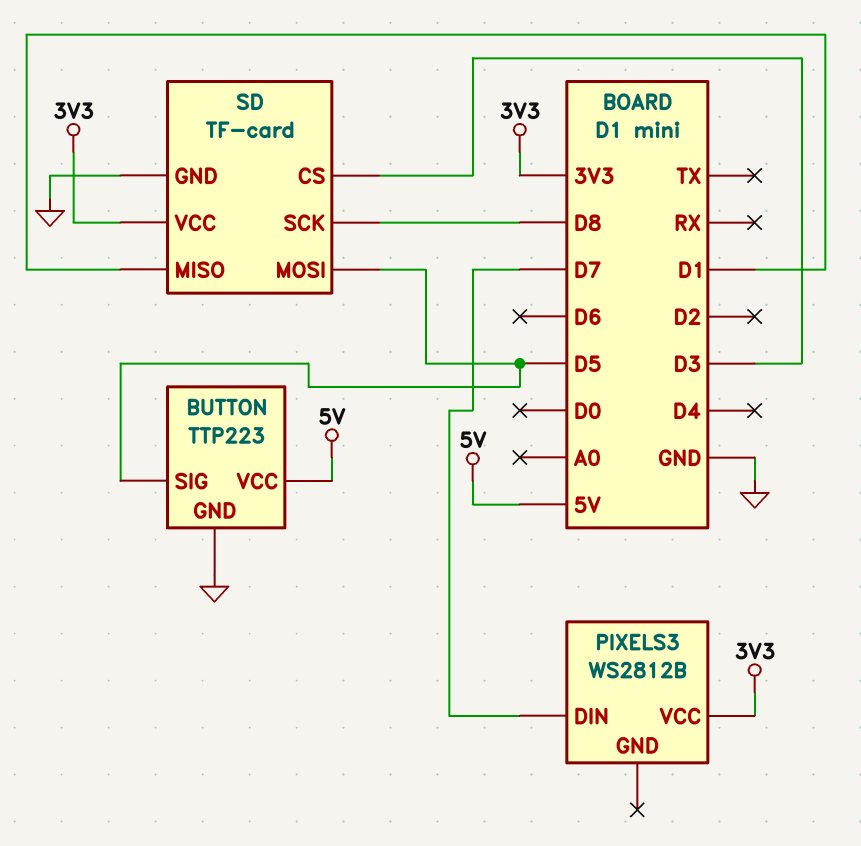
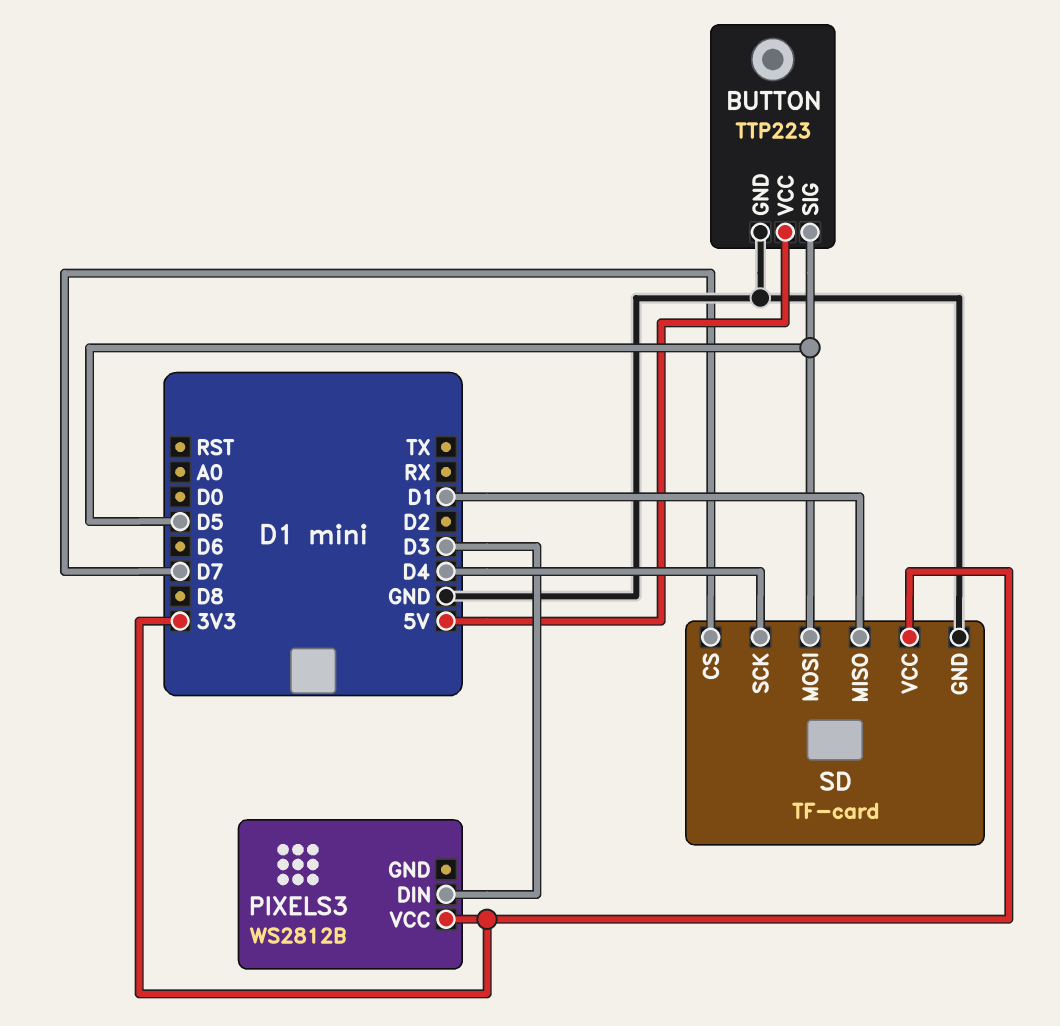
PIXELS3 pin DIN: D7 -> D3
SD pin CS: D3 -> D7
SD pin SCK: D8 -> D4

